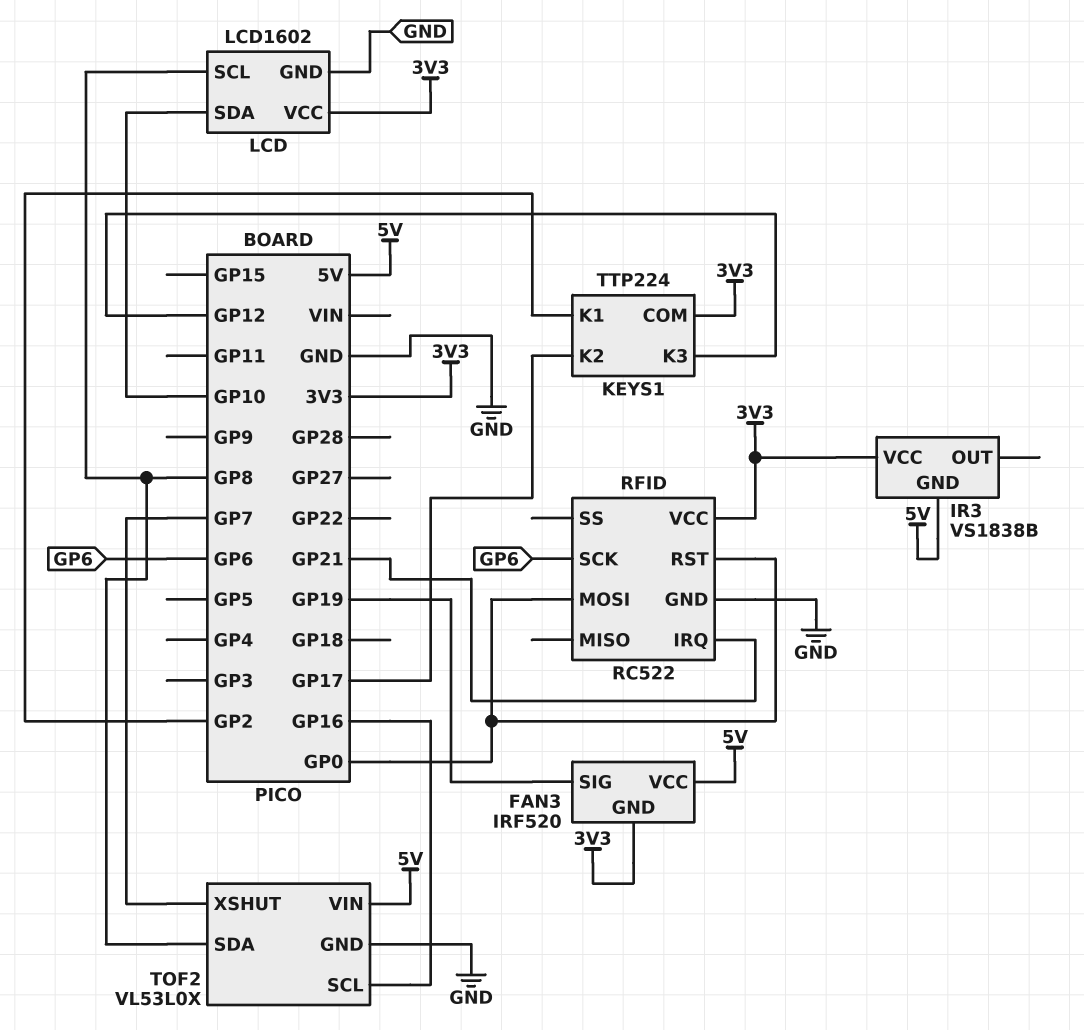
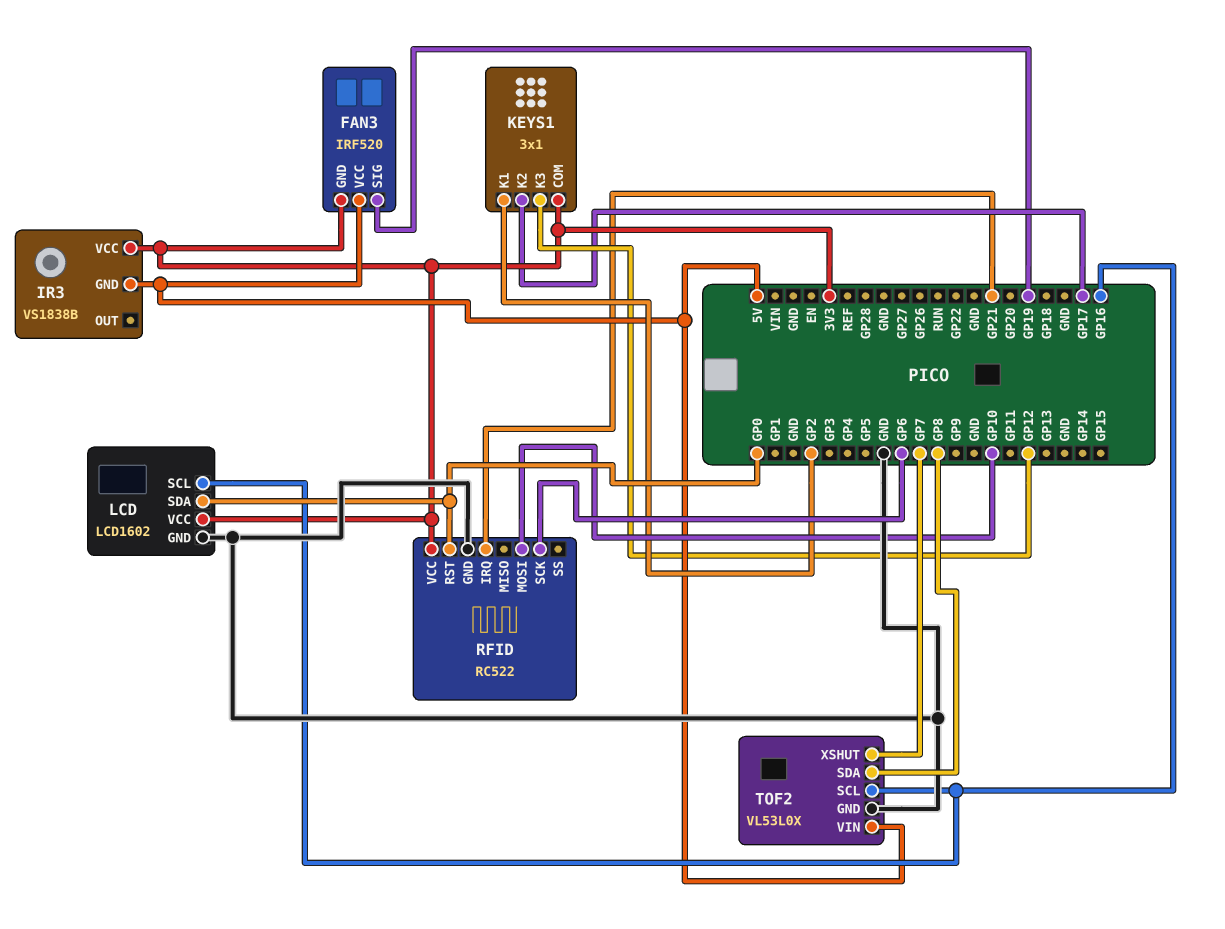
KEYS1: TTP224 -> 3x1
LCD pin SCL: GP8 -> GP16
LCD pin SDA: GP10 -> GP0
RFID pin MOSI: GP0 -> GP10

